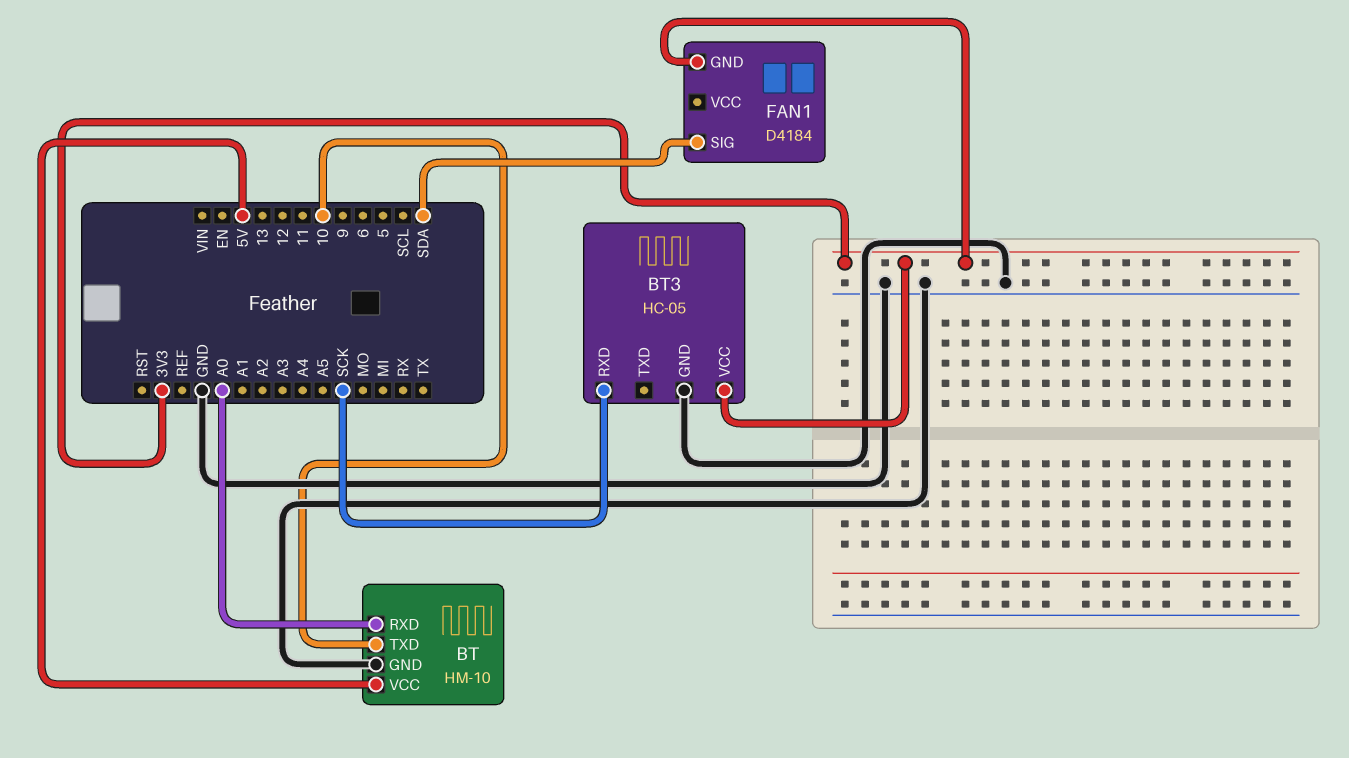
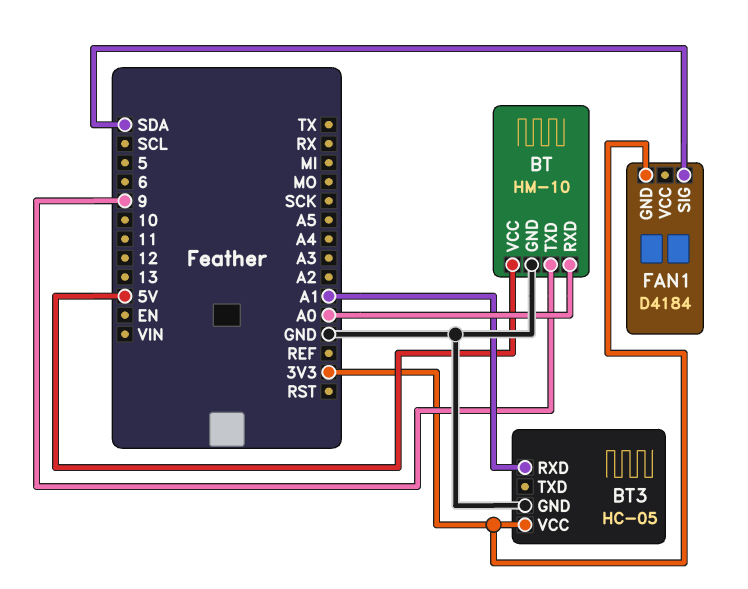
BT pin TXD: 10 -> 9
BT3 pin RXD: SCK -> A1

